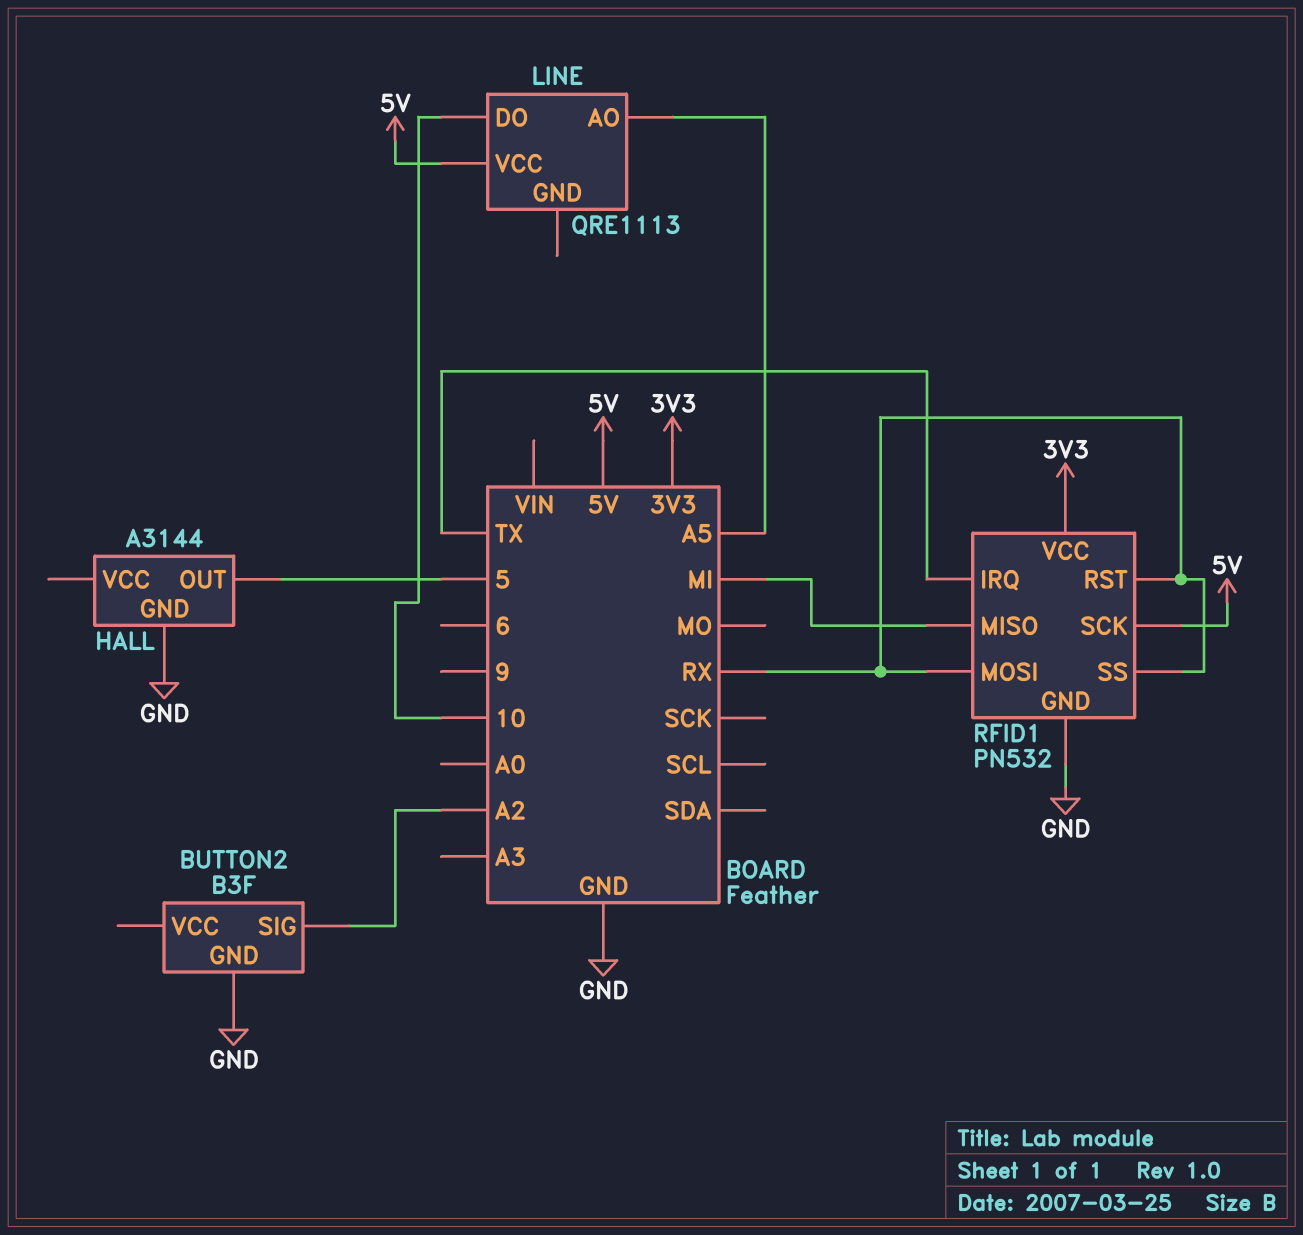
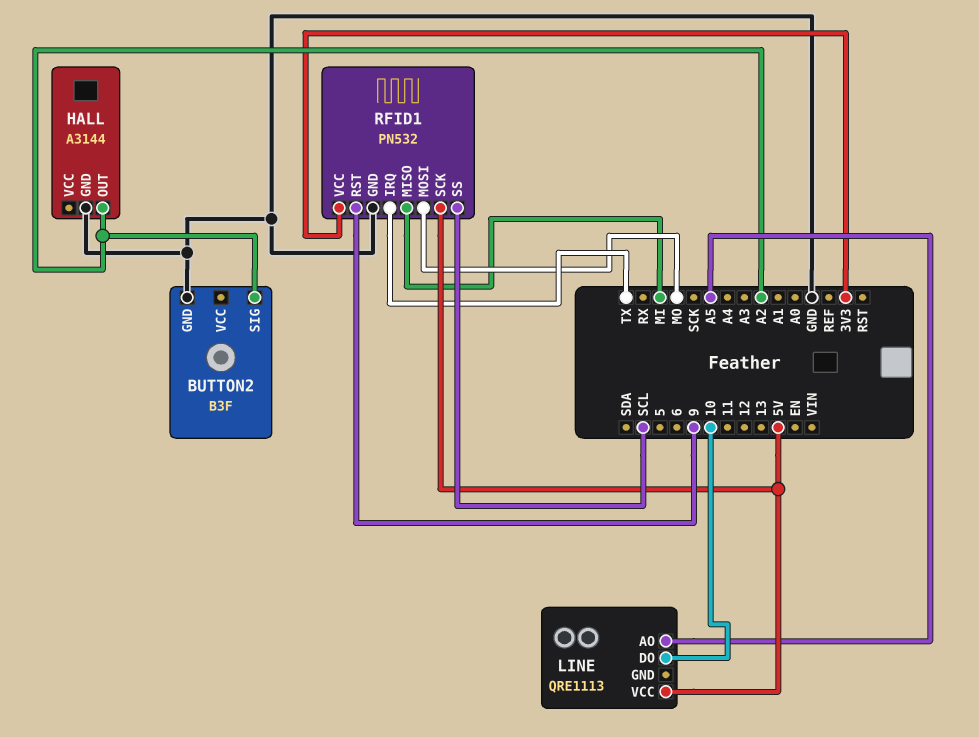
HALL pin OUT: 5 -> A2
RFID1 pin MOSI: RX -> MO
RFID1 pin RST: RX -> 9
RFID1 pin SS: RX -> SCL

